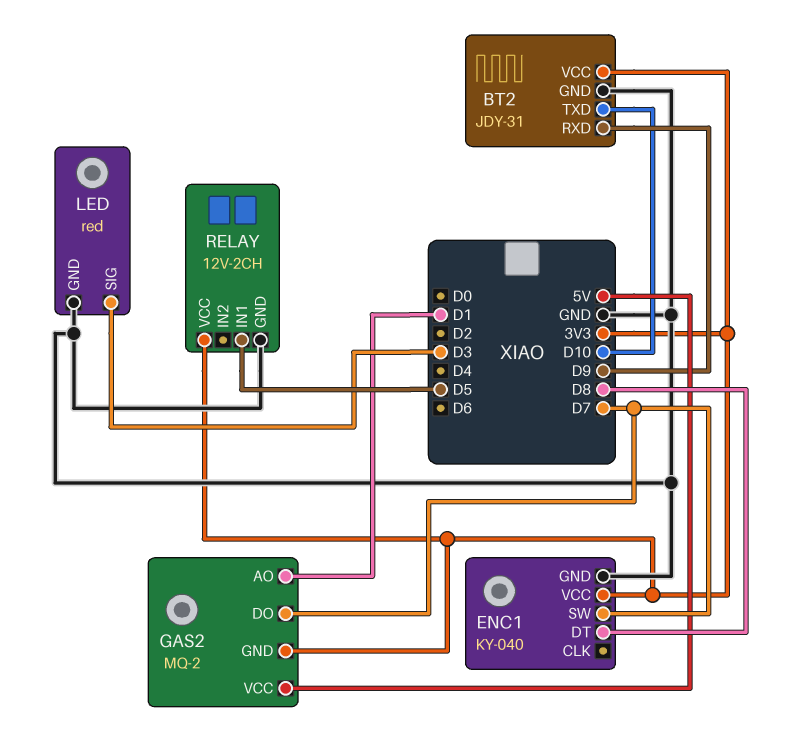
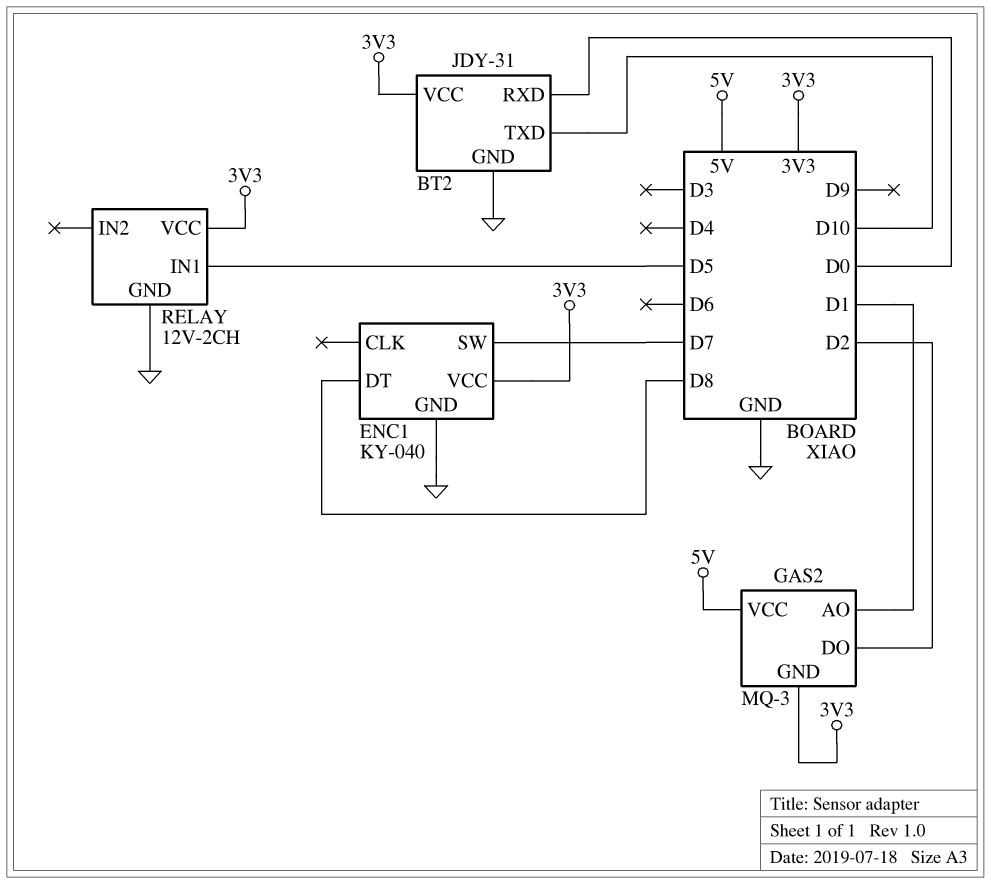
BT2 pin RXD: D9 -> D0
GAS2: MQ-2 -> MQ-3
GAS2 pin DO: D7 -> D2
LED: red -> none
LED pin GND: GND -> none
LED pin SIG: D3 -> none

